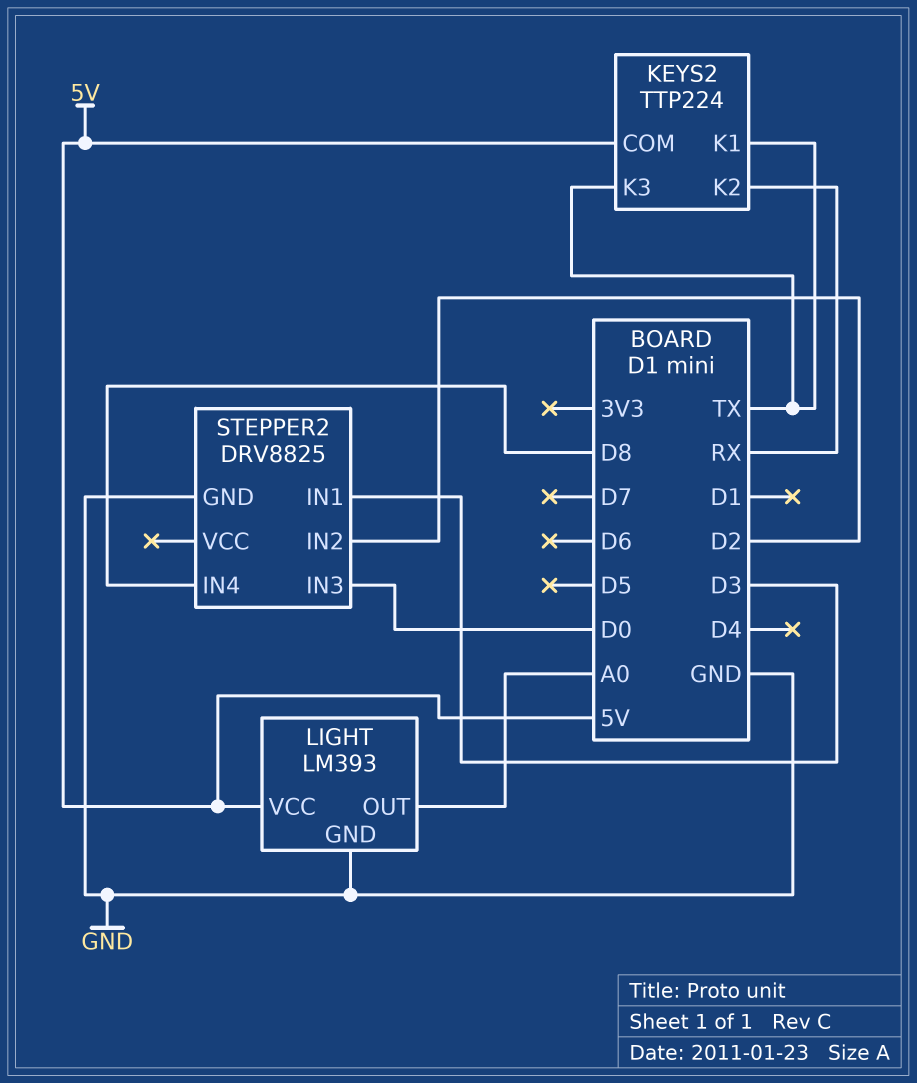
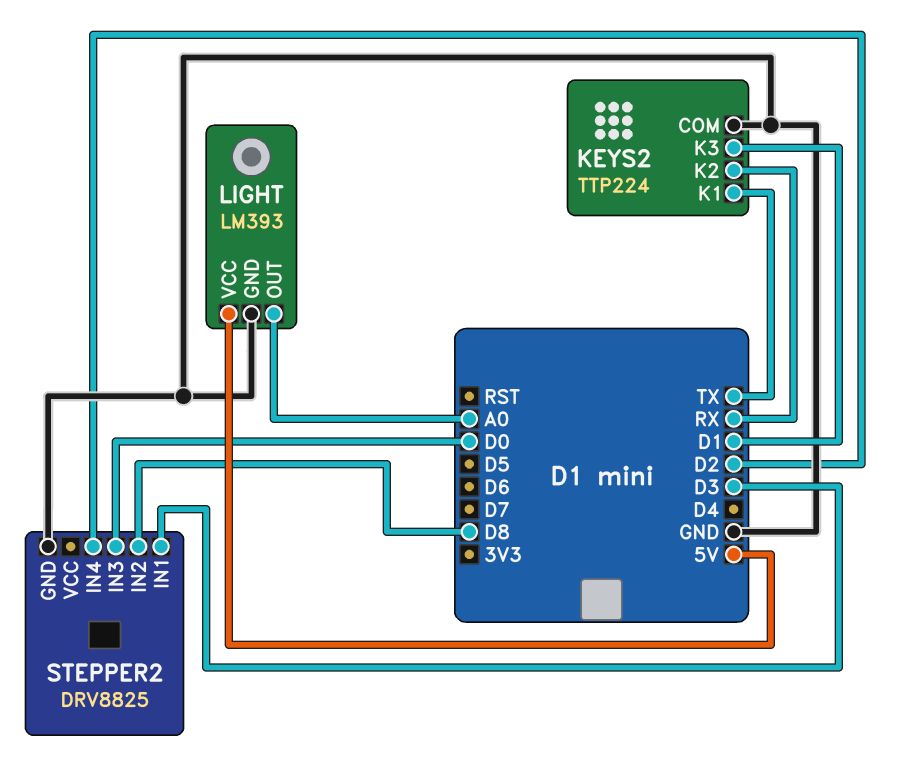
KEYS2 pin COM: 5V -> GND
KEYS2 pin K3: TX -> D1
STEPPER2 pin IN2: D2 -> D8
STEPPER2 pin IN4: D8 -> D2

